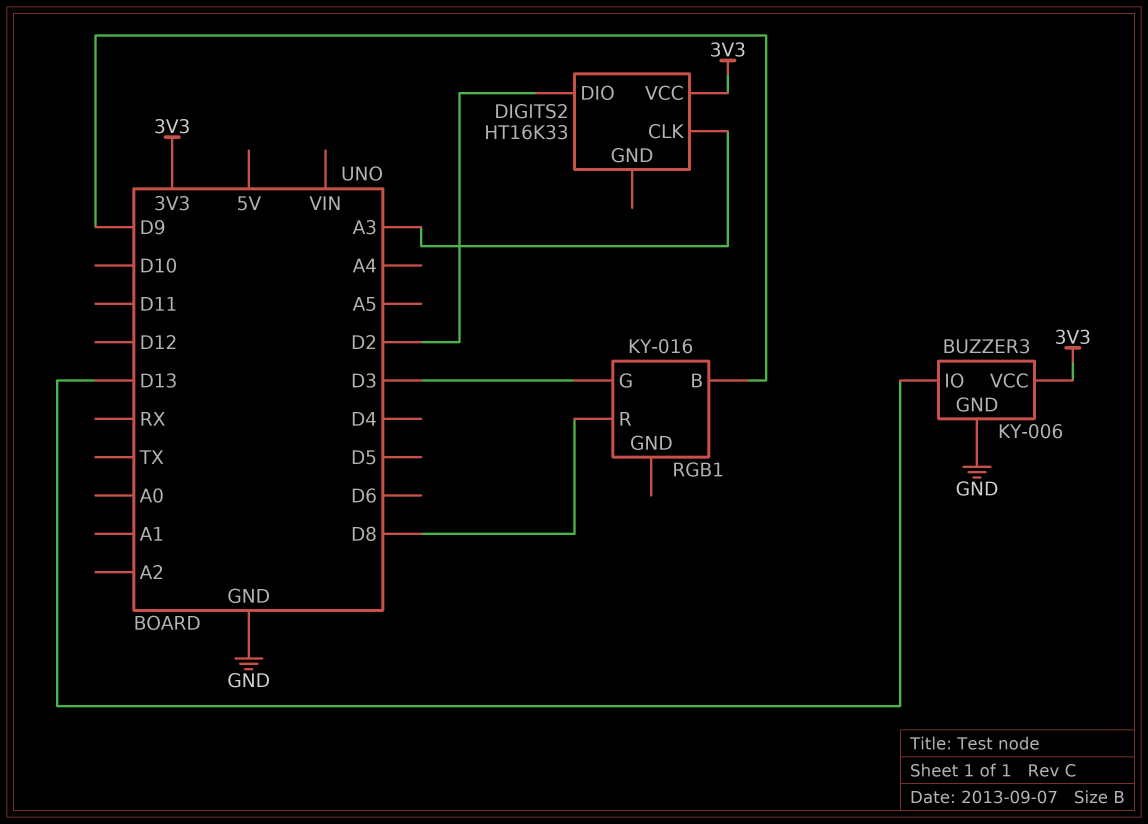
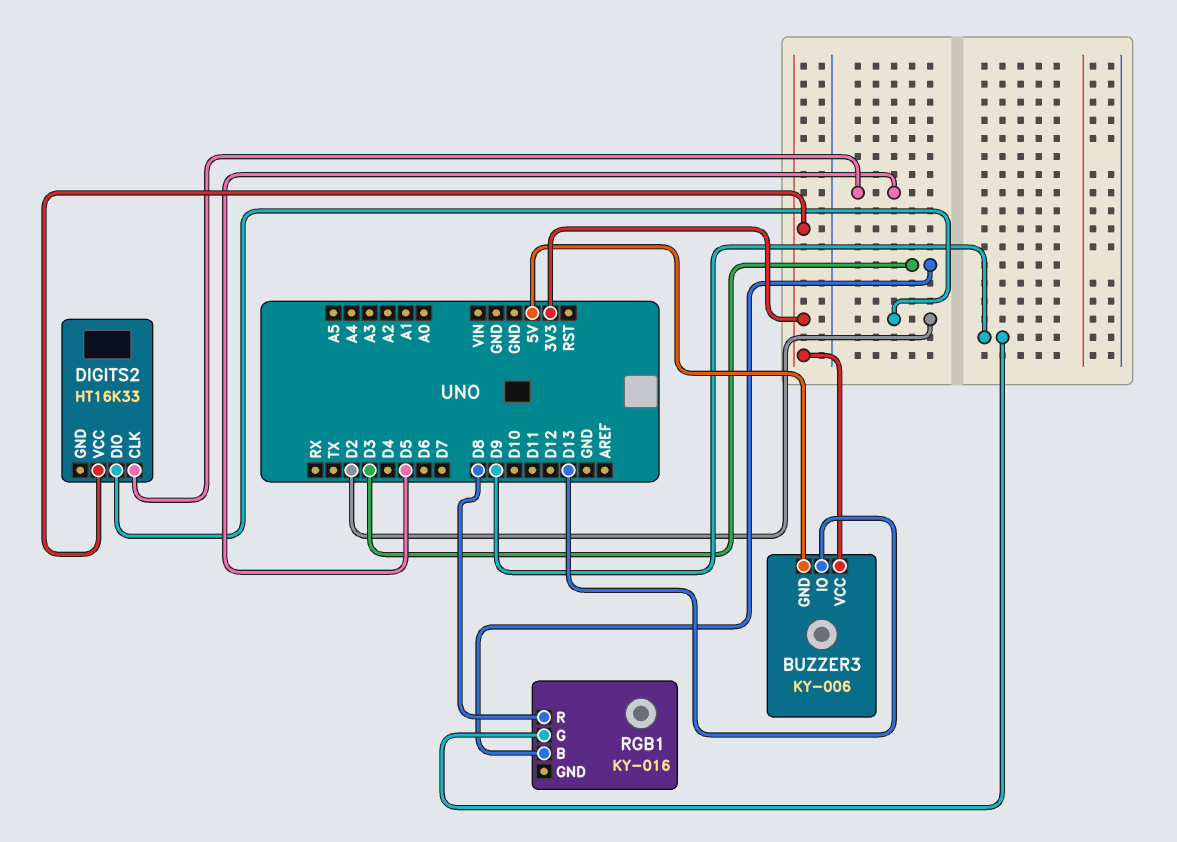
BUZZER3 pin GND: GND -> 5V
DIGITS2 pin CLK: A3 -> D5
RGB1 pin B: D9 -> D3
RGB1 pin G: D3 -> D9

